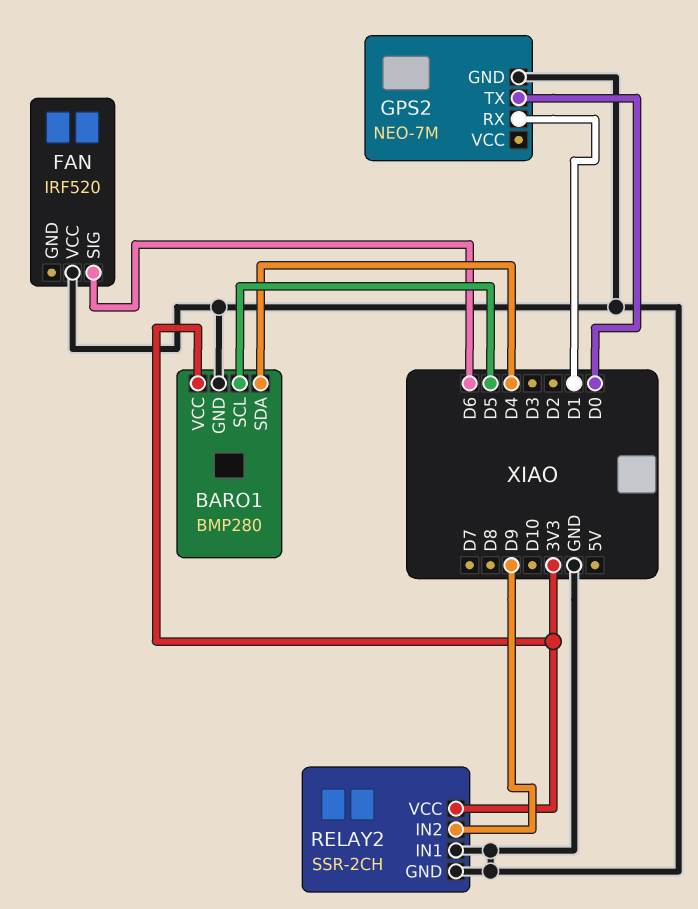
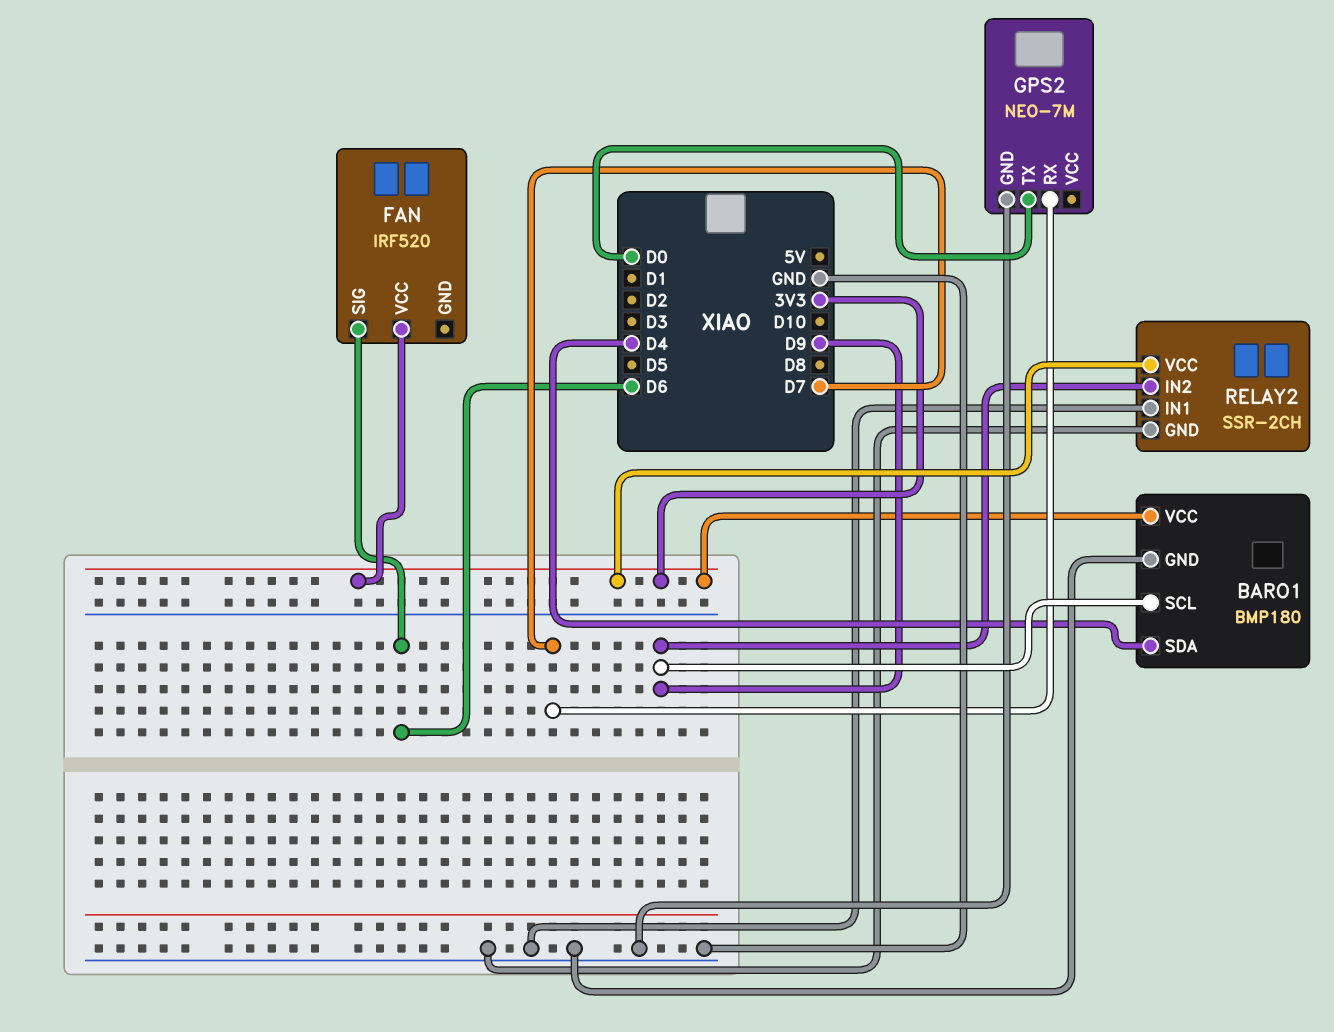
BARO1: BMP280 -> BMP180
BARO1 pin SCL: D5 -> D9
FAN pin VCC: GND -> 3V3
GPS2 pin RX: D1 -> D7

